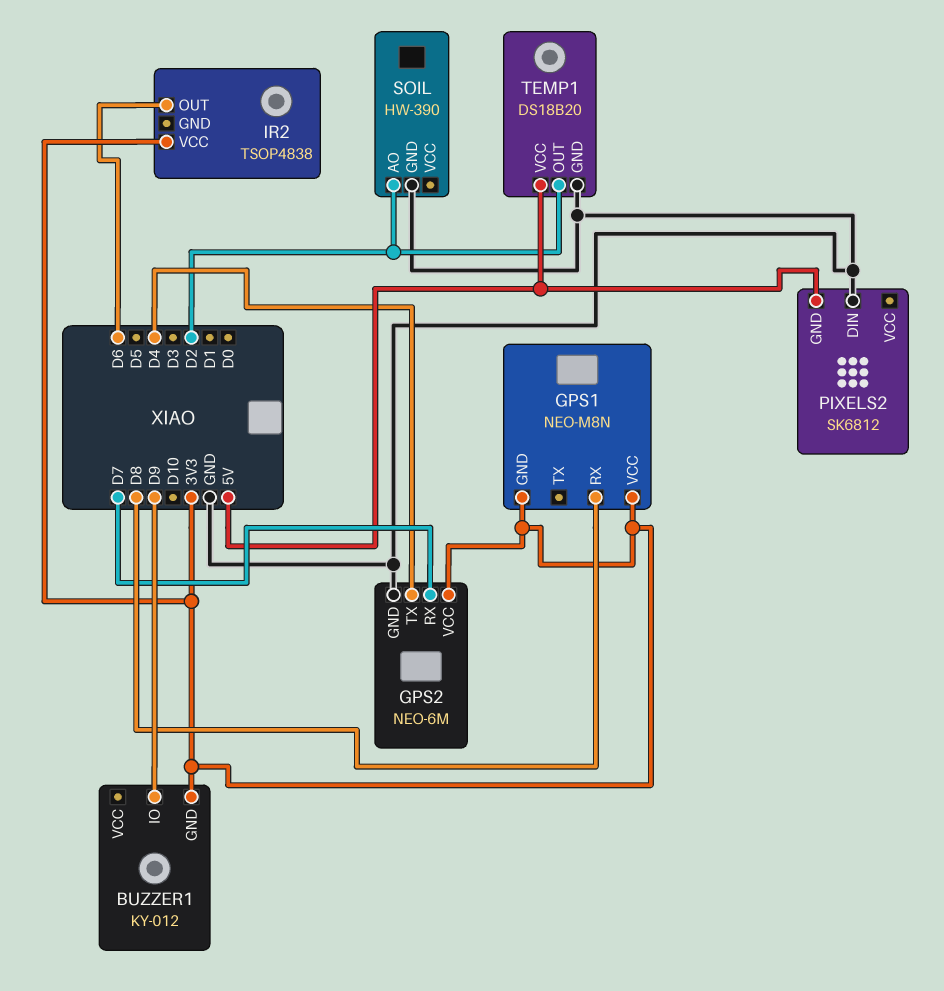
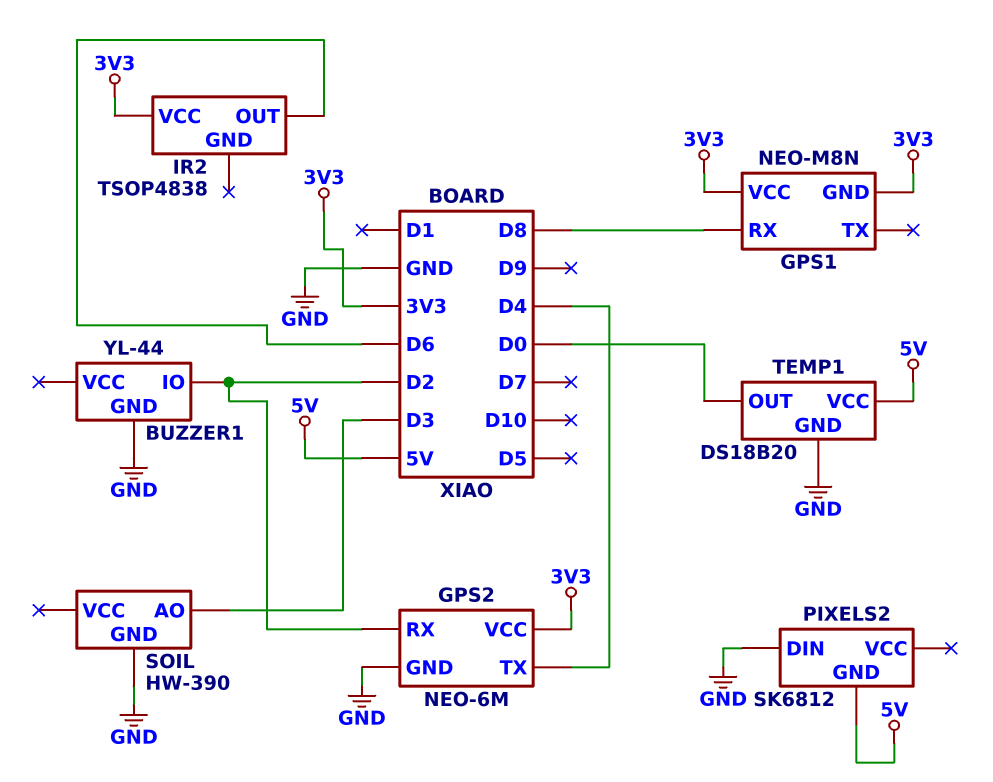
BUZZER1: KY-012 -> YL-44
BUZZER1 pin GND: 3V3 -> GND
BUZZER1 pin IO: D9 -> D2
GPS2 pin RX: D7 -> D2
SOIL pin AO: D2 -> D3
TEMP1 pin OUT: D2 -> D0

